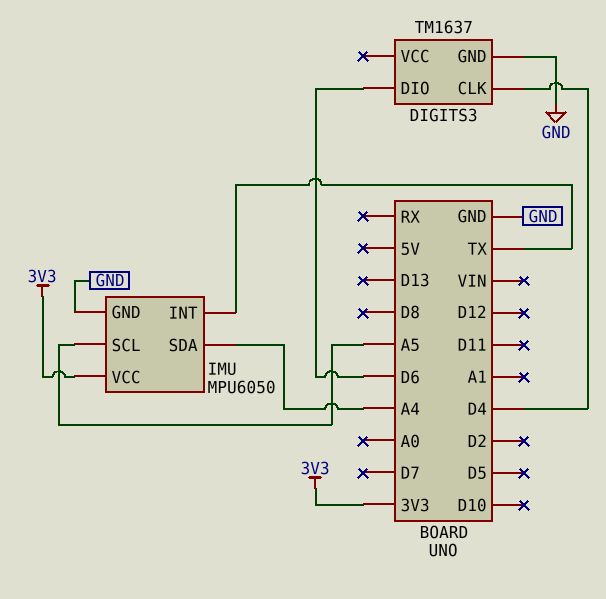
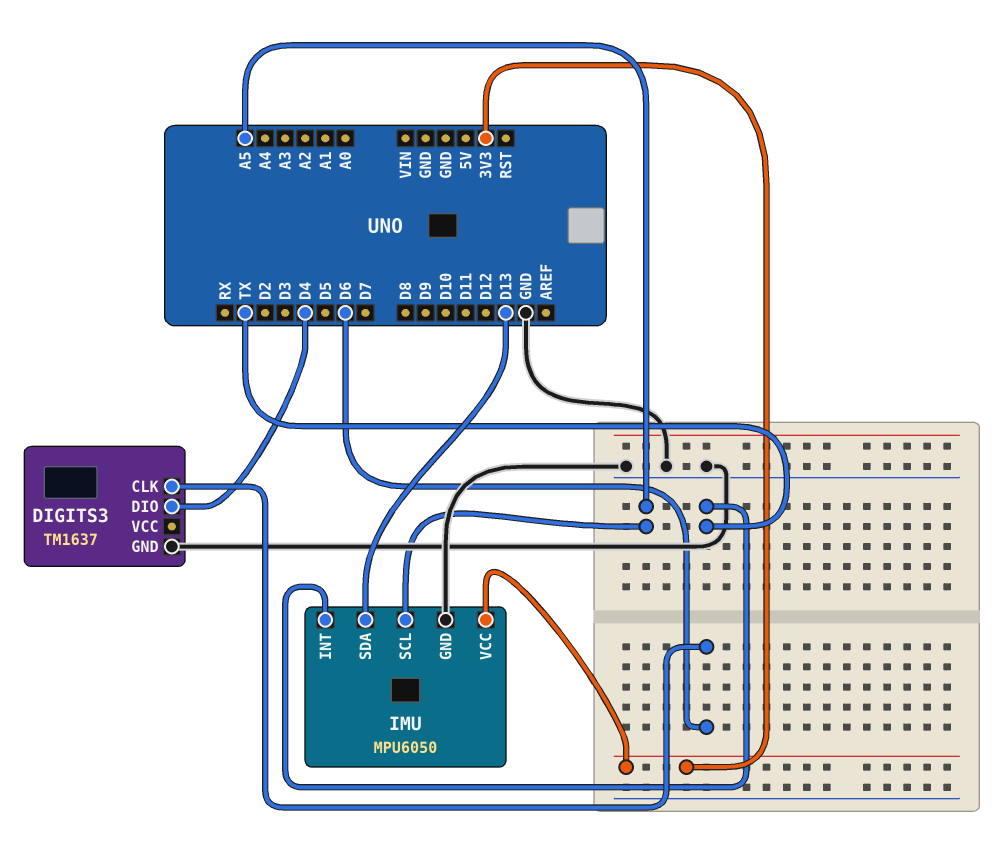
DIGITS3 pin CLK: D4 -> D6
DIGITS3 pin DIO: D6 -> D4
IMU pin SDA: A4 -> D13

